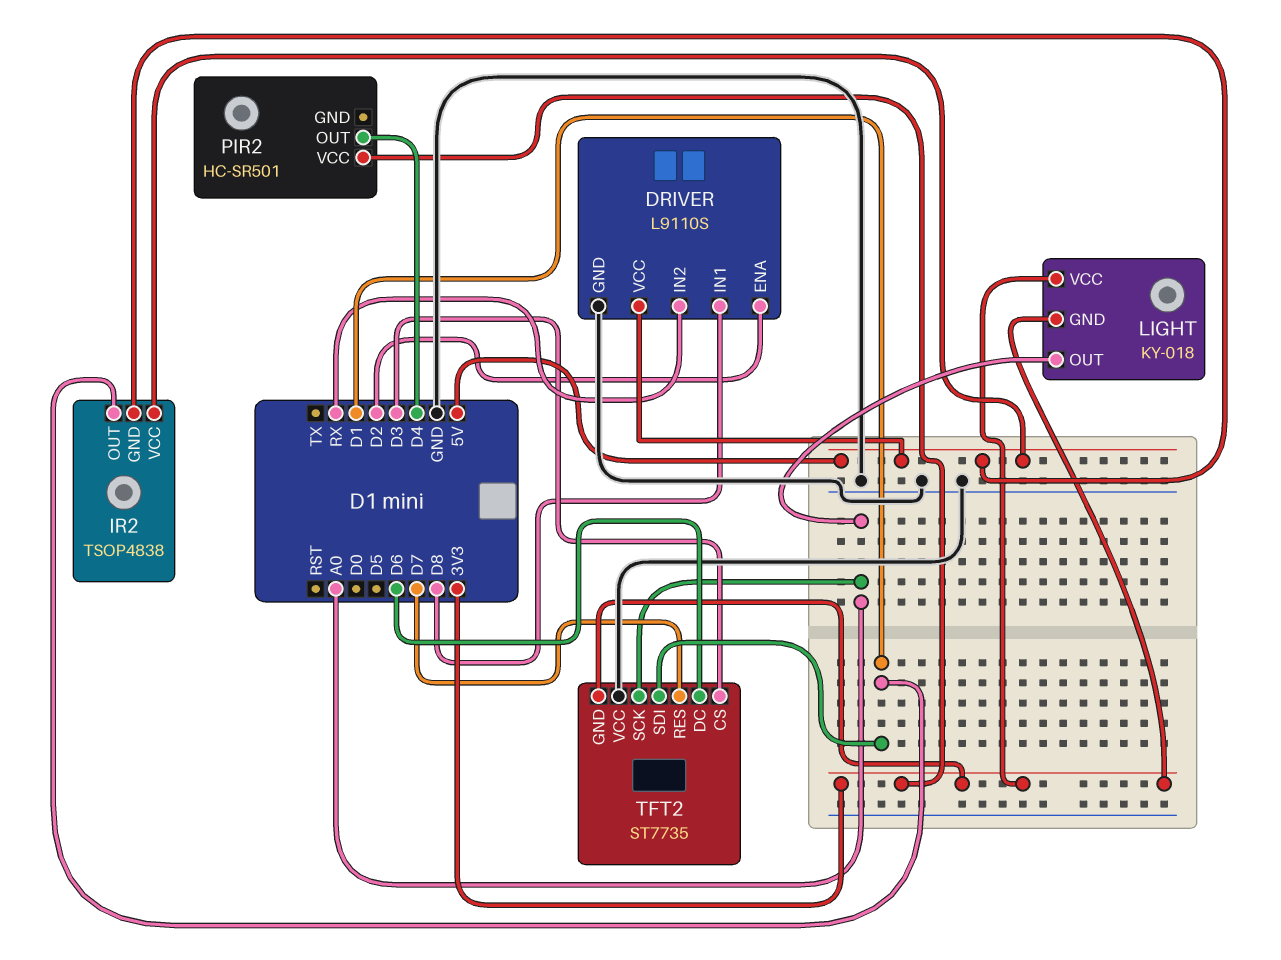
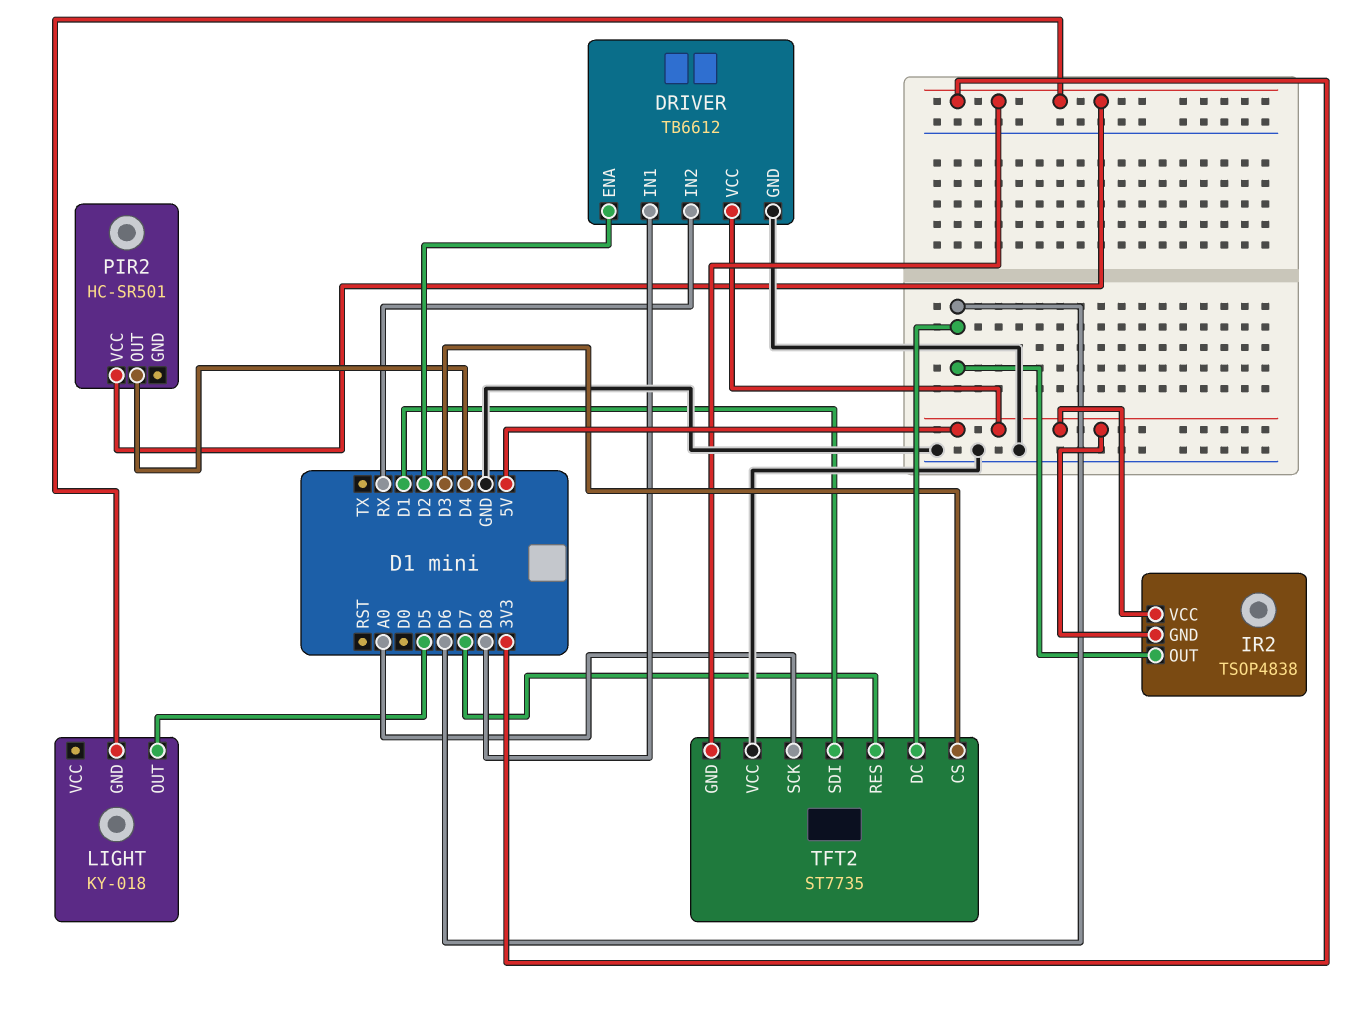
DRIVER: L9110S -> TB6612
IR2 pin OUT: D1 -> D6
LIGHT pin OUT: A0 -> D5
LIGHT pin VCC: 3V3 -> none

